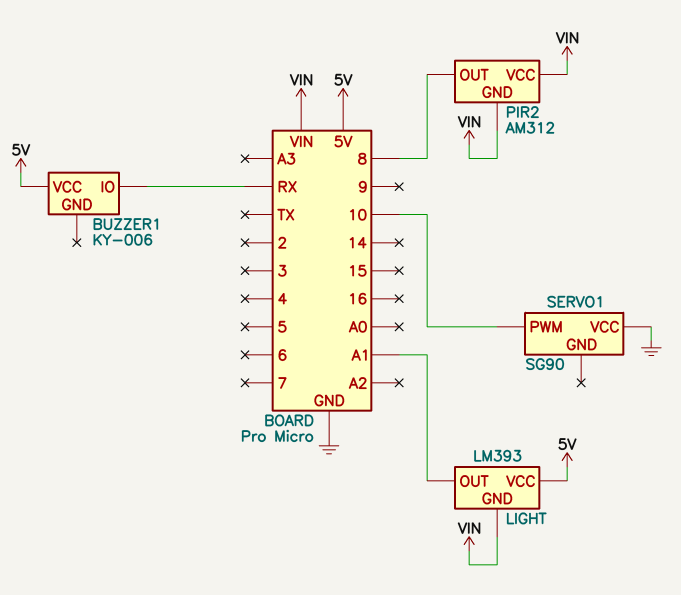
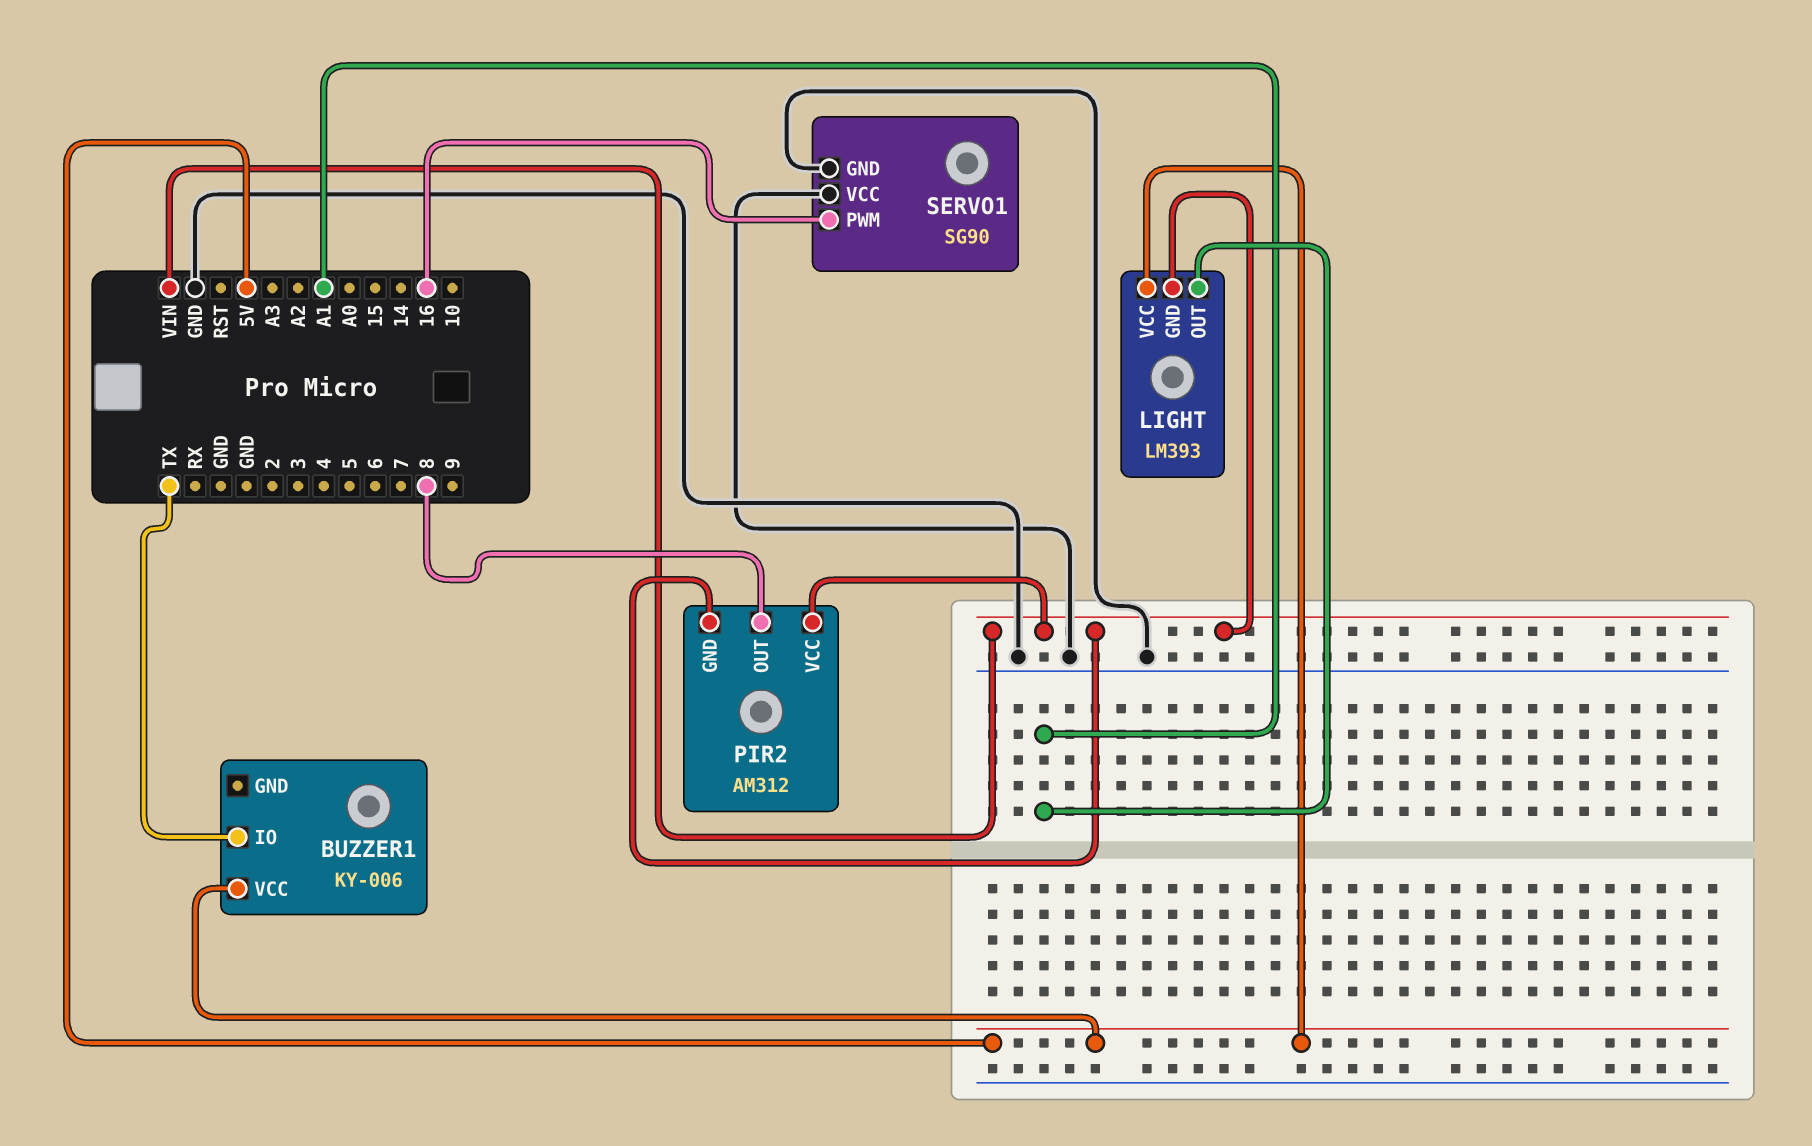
BUZZER1 pin IO: RX -> TX
SERVO1 pin GND: none -> GND
SERVO1 pin PWM: 10 -> 16

